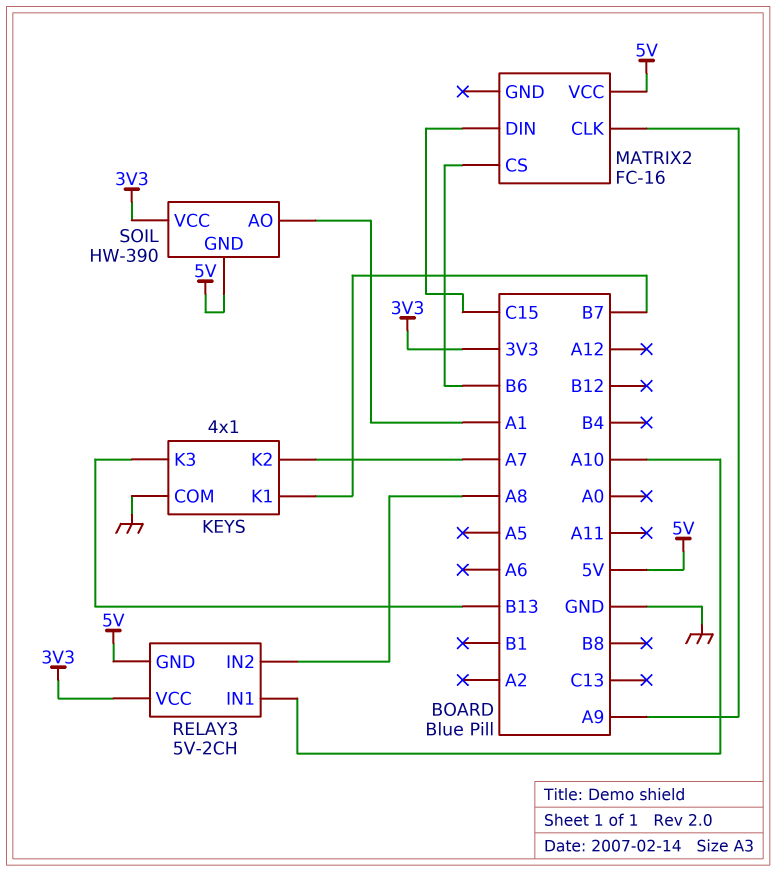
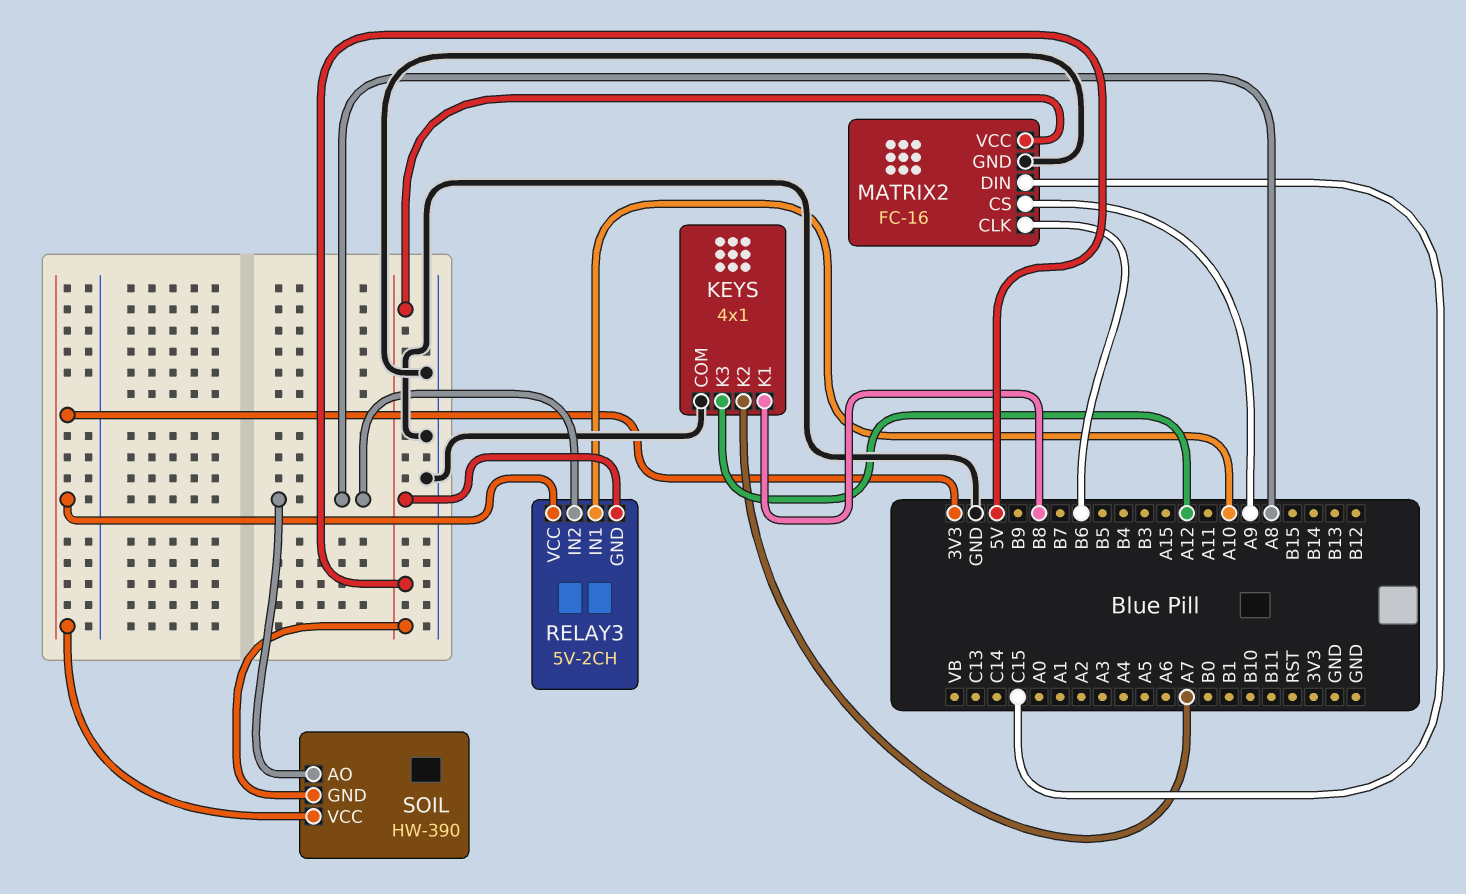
KEYS pin K1: B7 -> B8
KEYS pin K3: B13 -> A12
MATRIX2 pin CLK: A9 -> B6
MATRIX2 pin CS: B6 -> A9
MATRIX2 pin GND: none -> GND
SOIL pin AO: A1 -> A8

